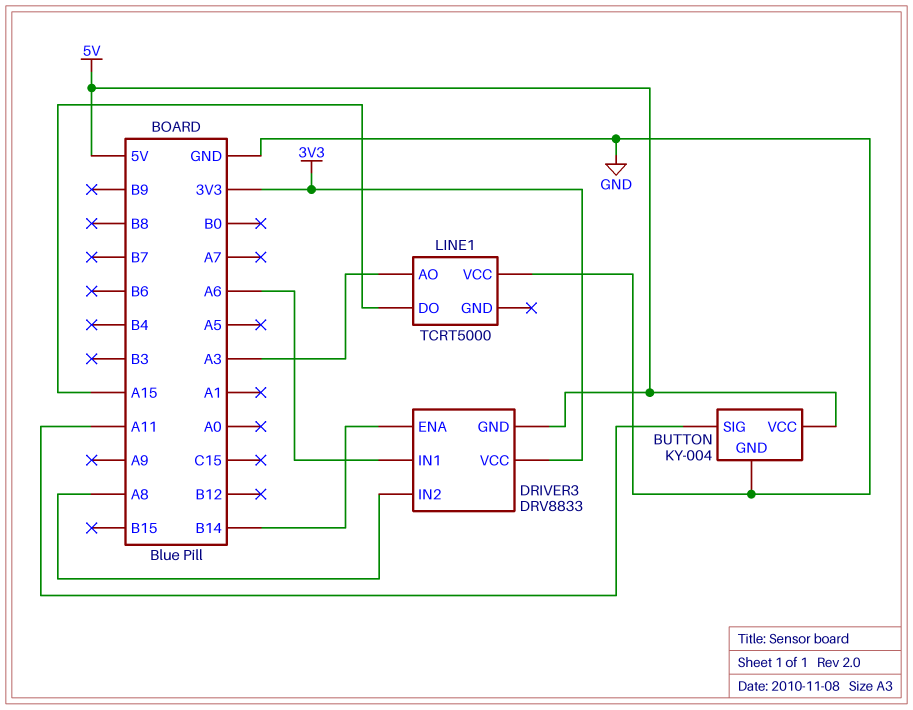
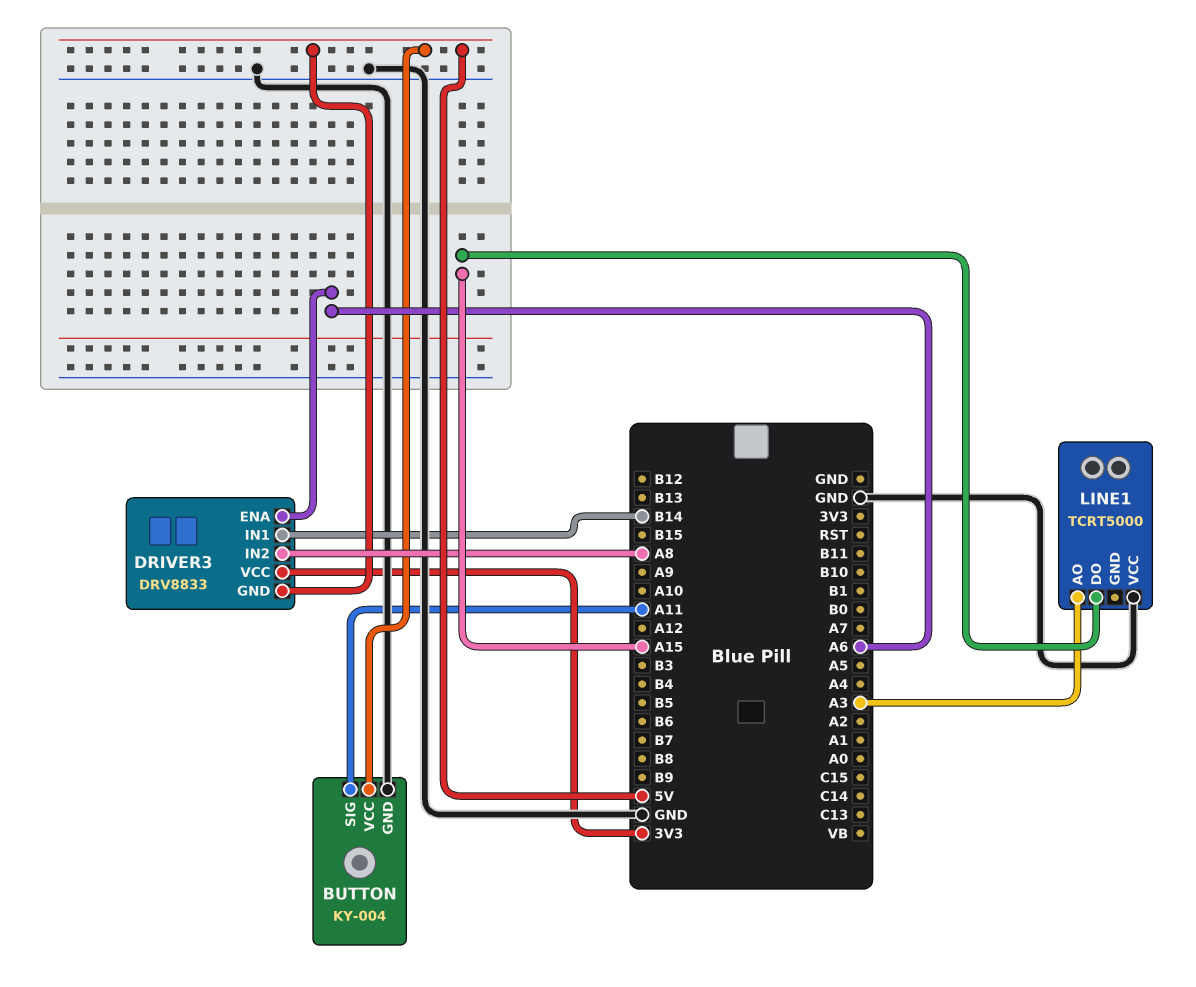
DRIVER3 pin ENA: B14 -> A6
DRIVER3 pin IN1: A6 -> B14

